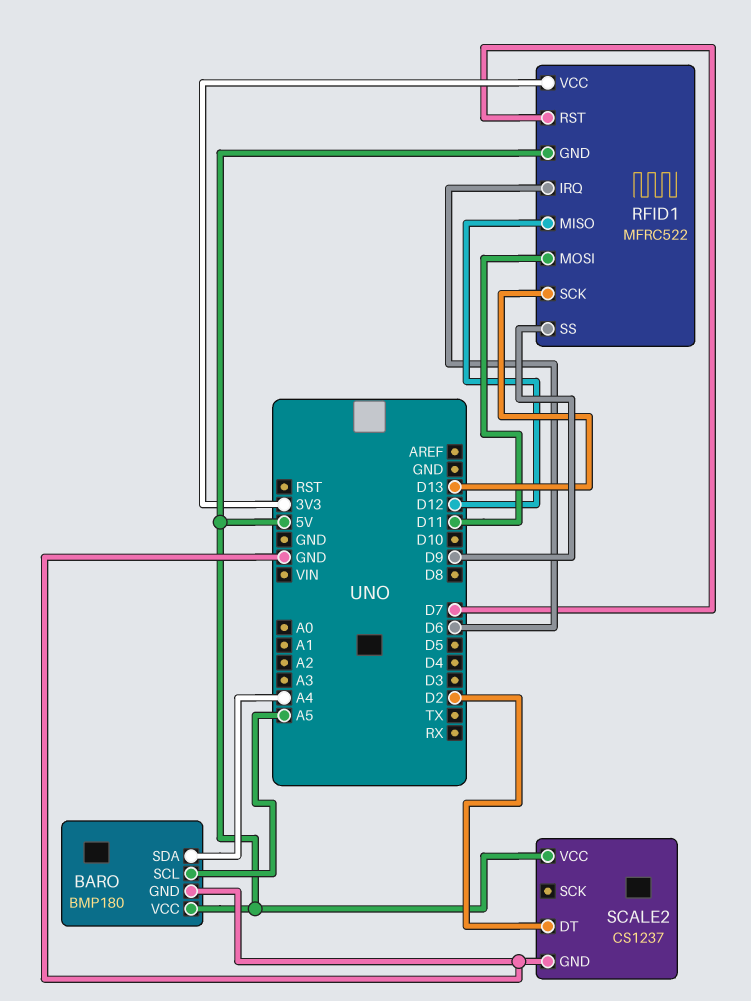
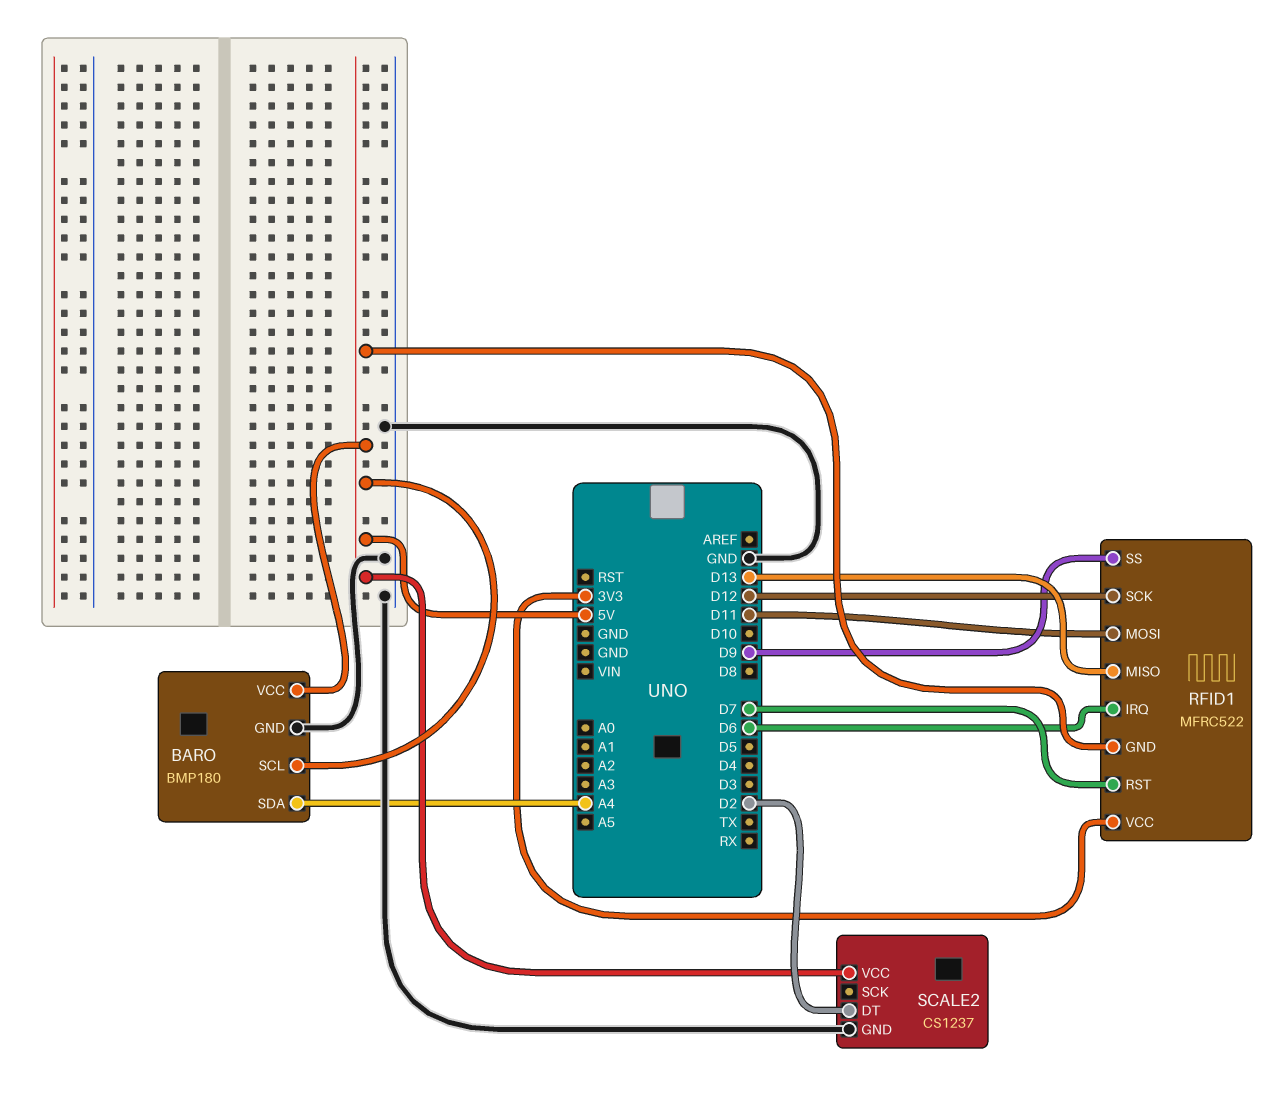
BARO pin SCL: A5 -> 5V
RFID1 pin MISO: D12 -> D13
RFID1 pin SCK: D13 -> D12

